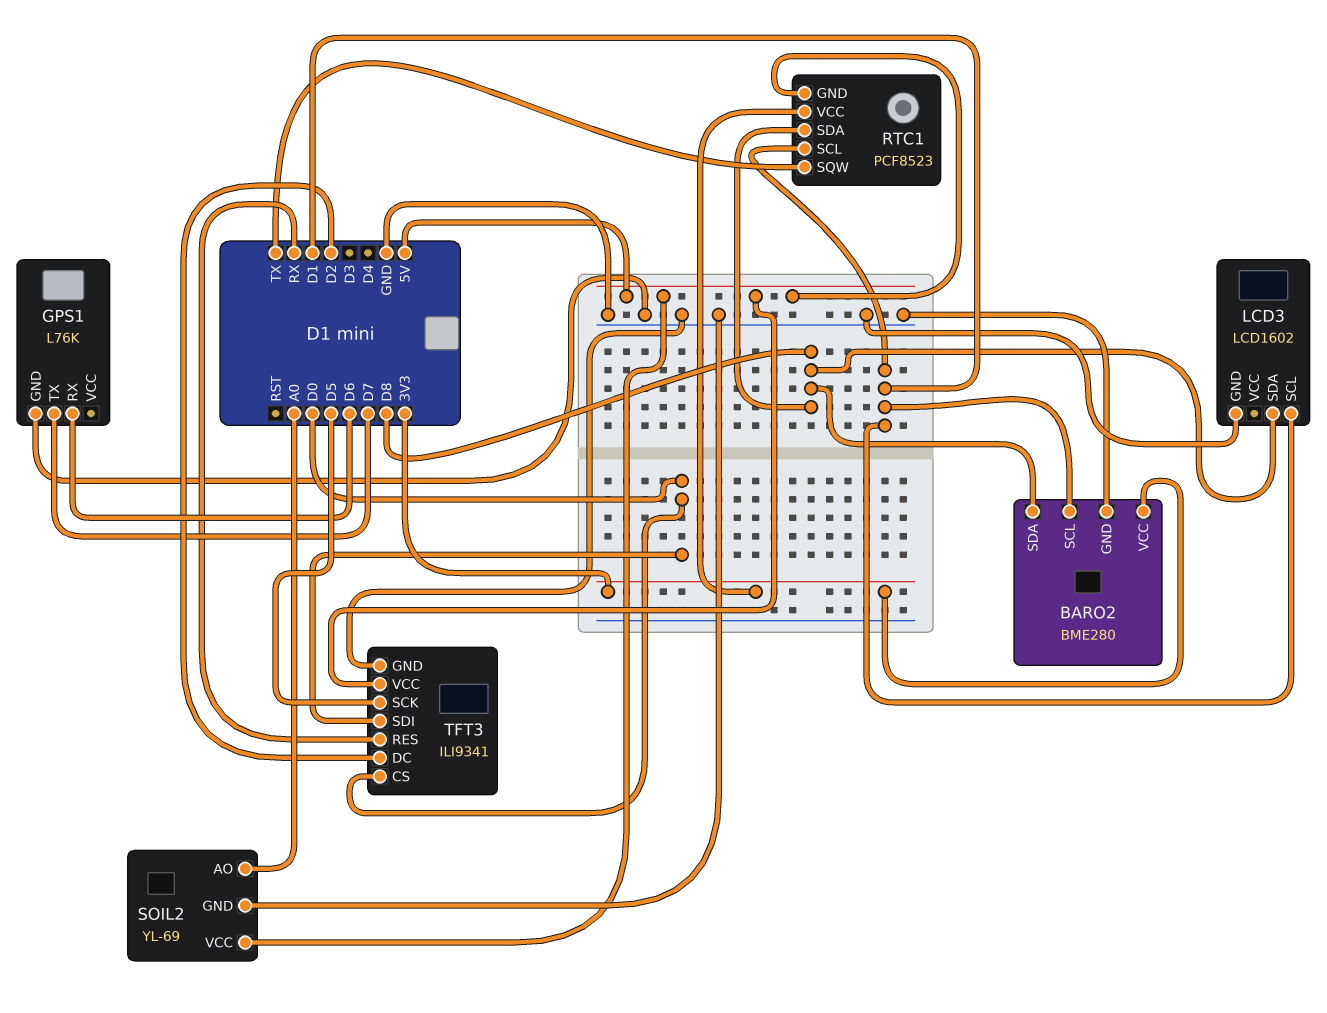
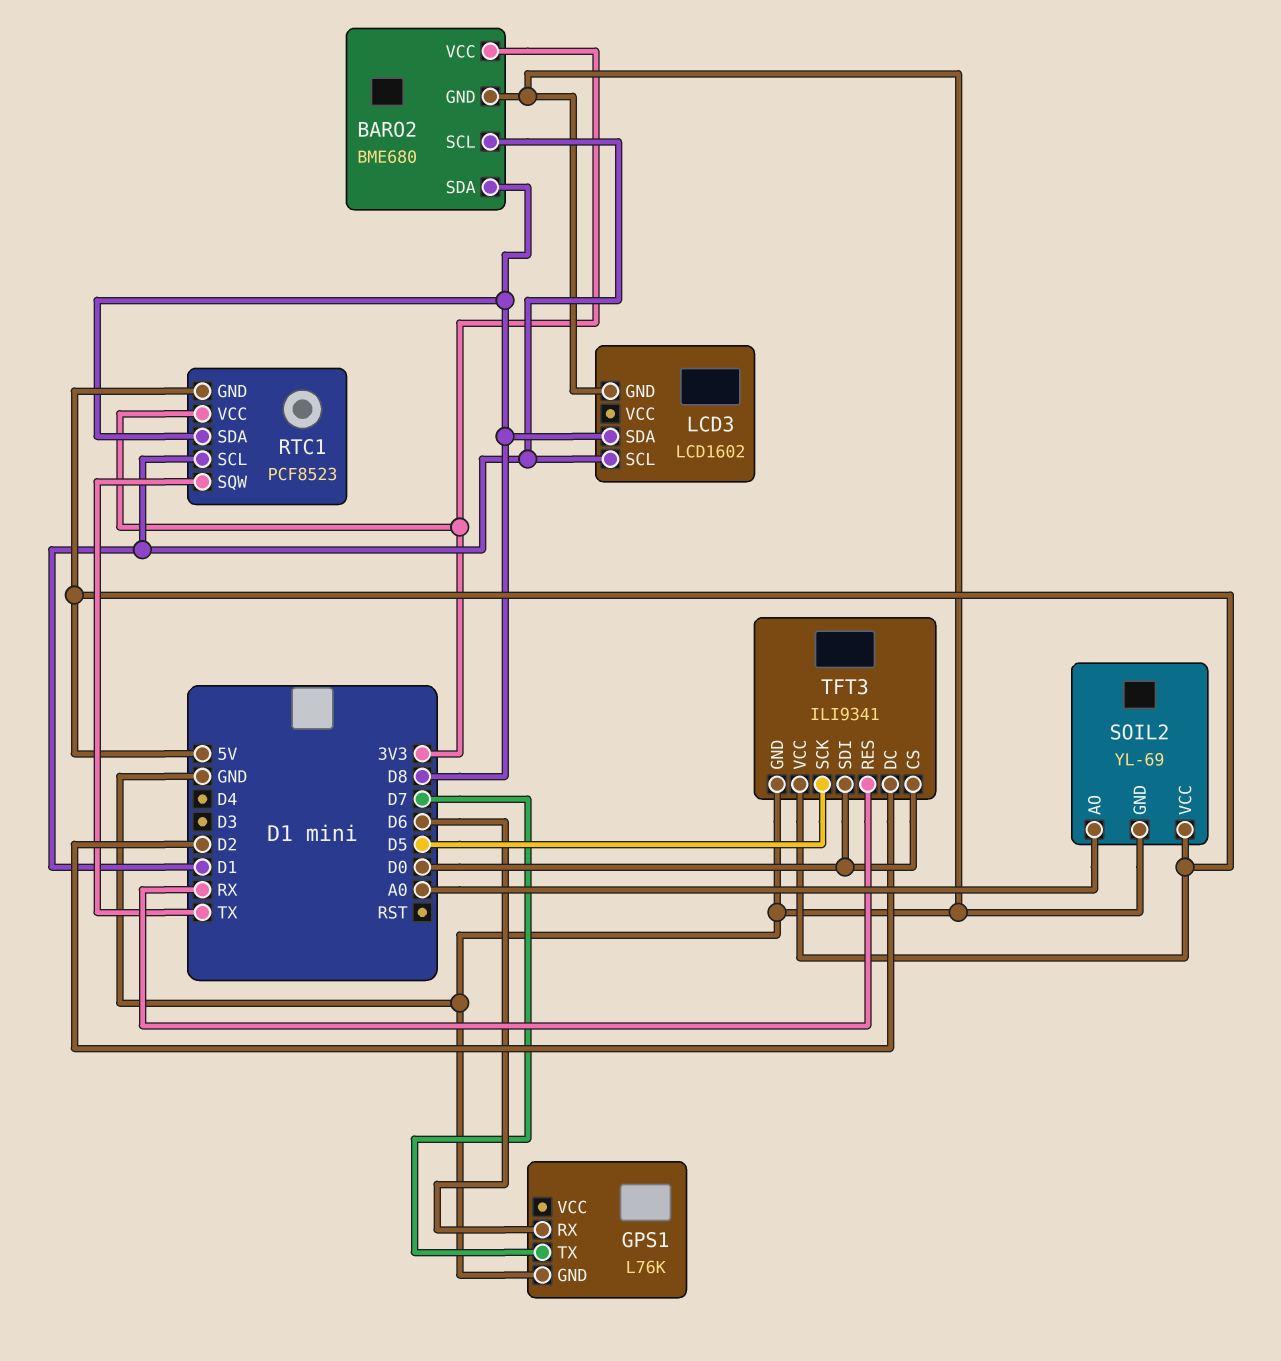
BARO2: BME280 -> BME680

